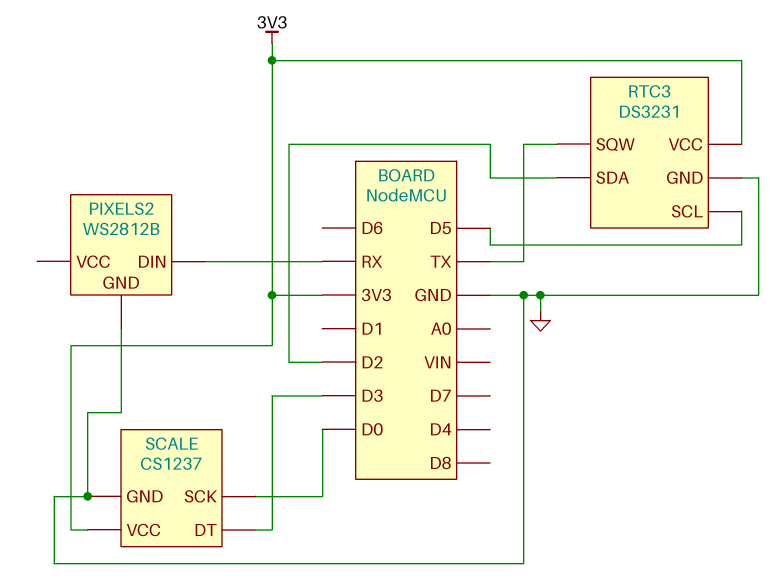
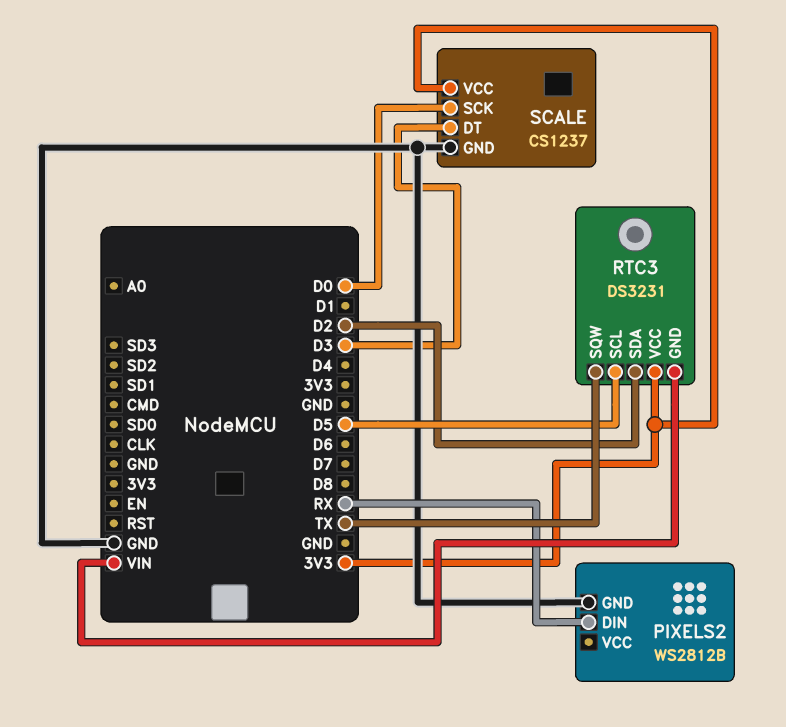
RTC3 pin GND: GND -> VIN

